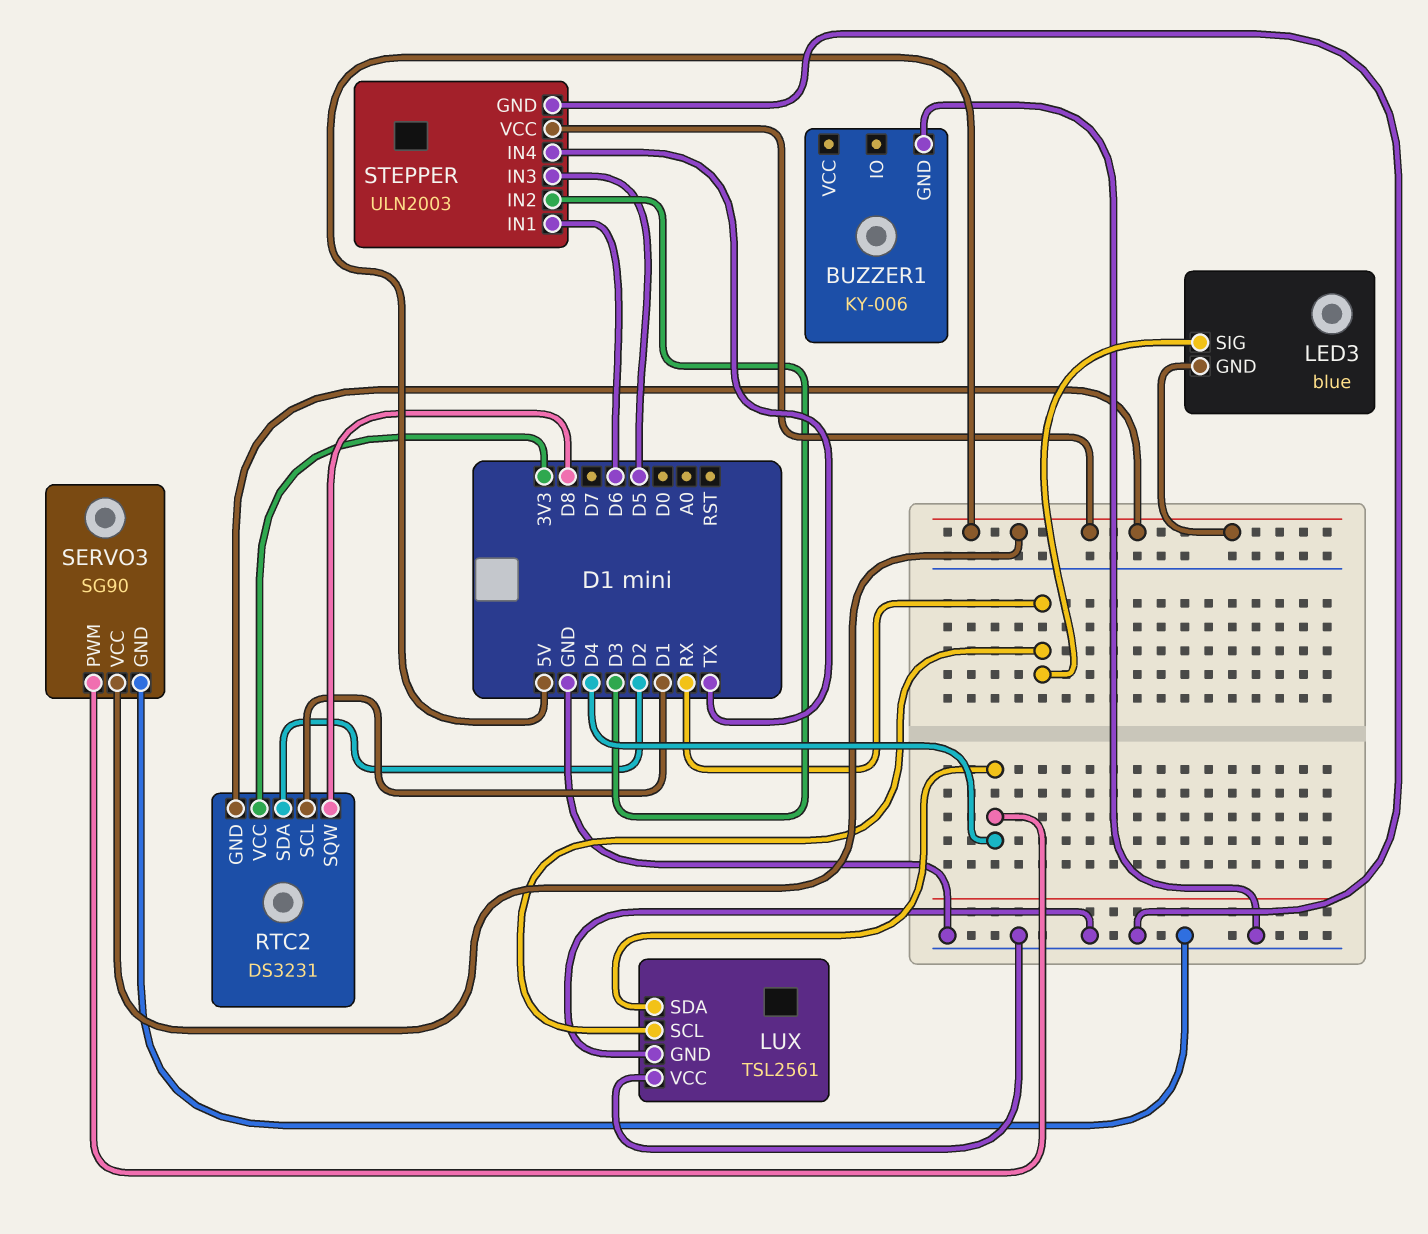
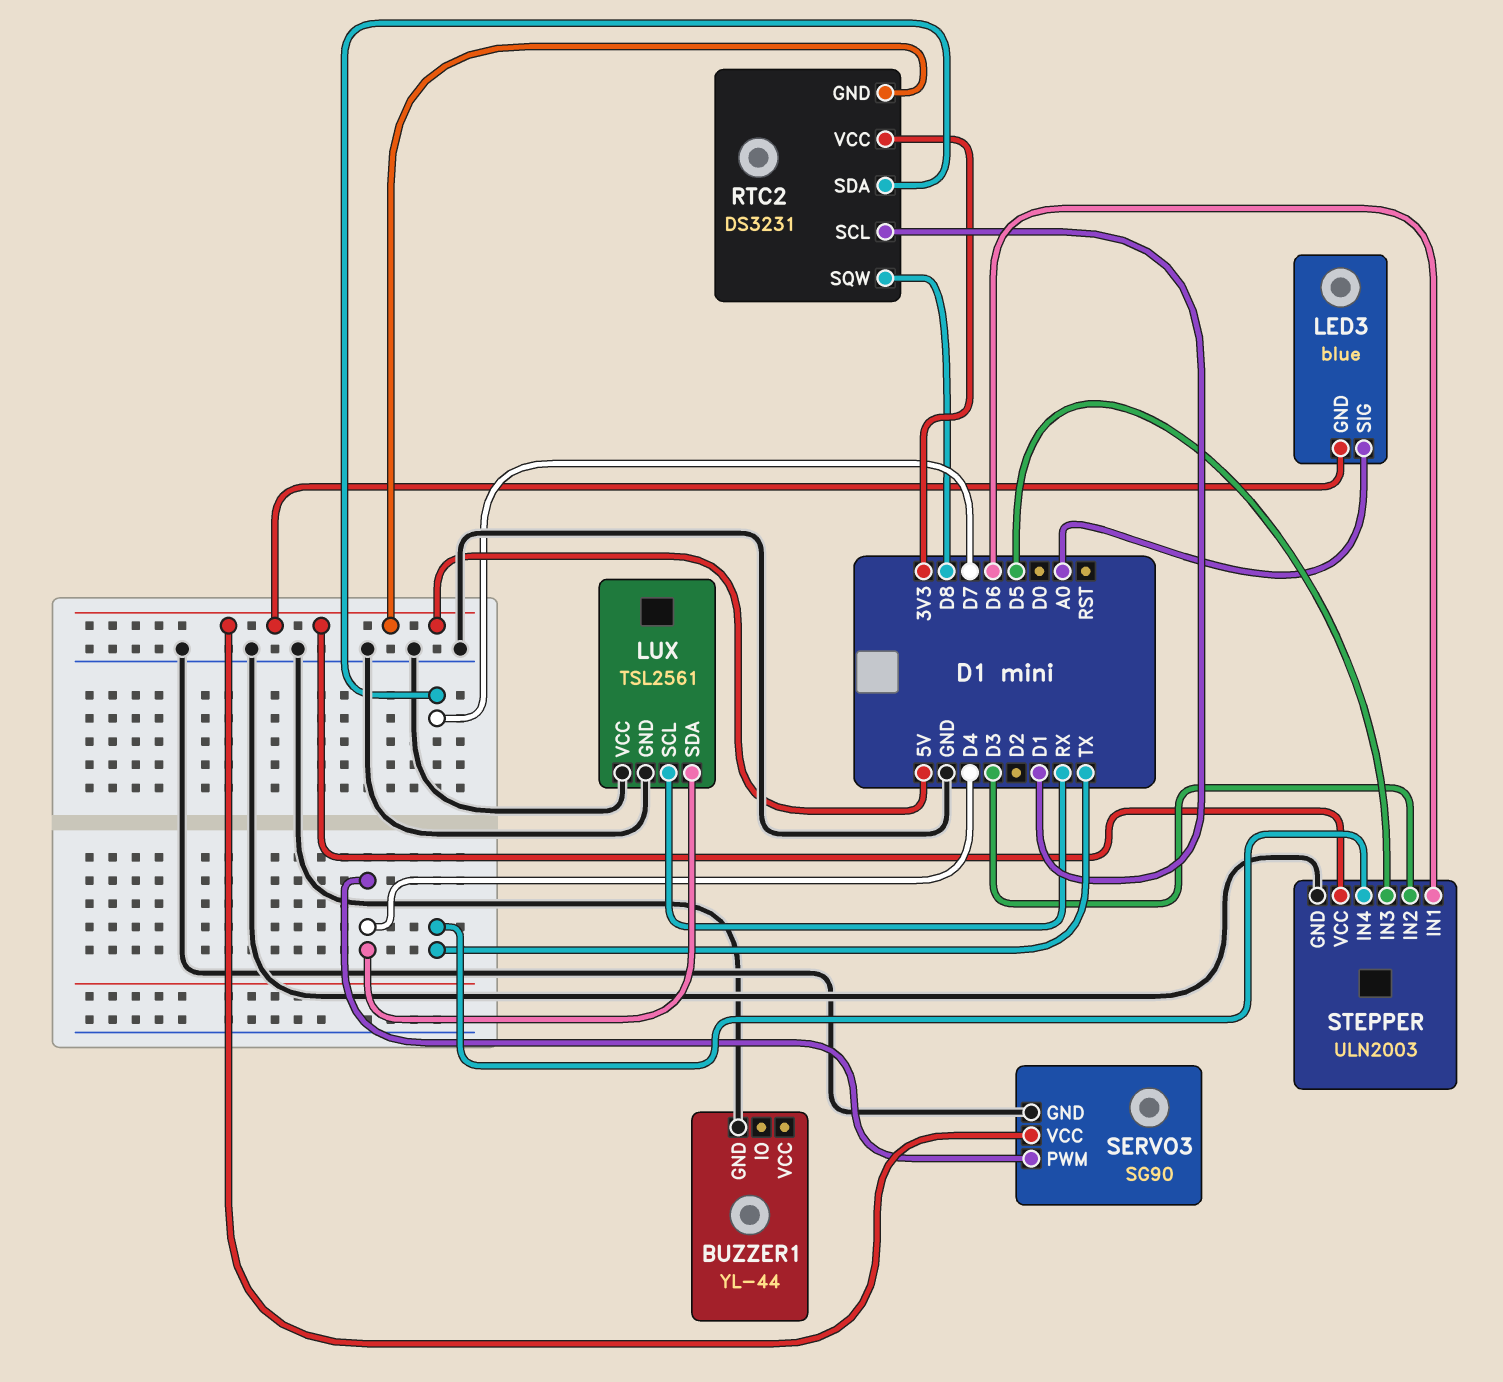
BUZZER1: KY-006 -> YL-44
LED3 pin SIG: RX -> A0
RTC2 pin SDA: D2 -> D7

